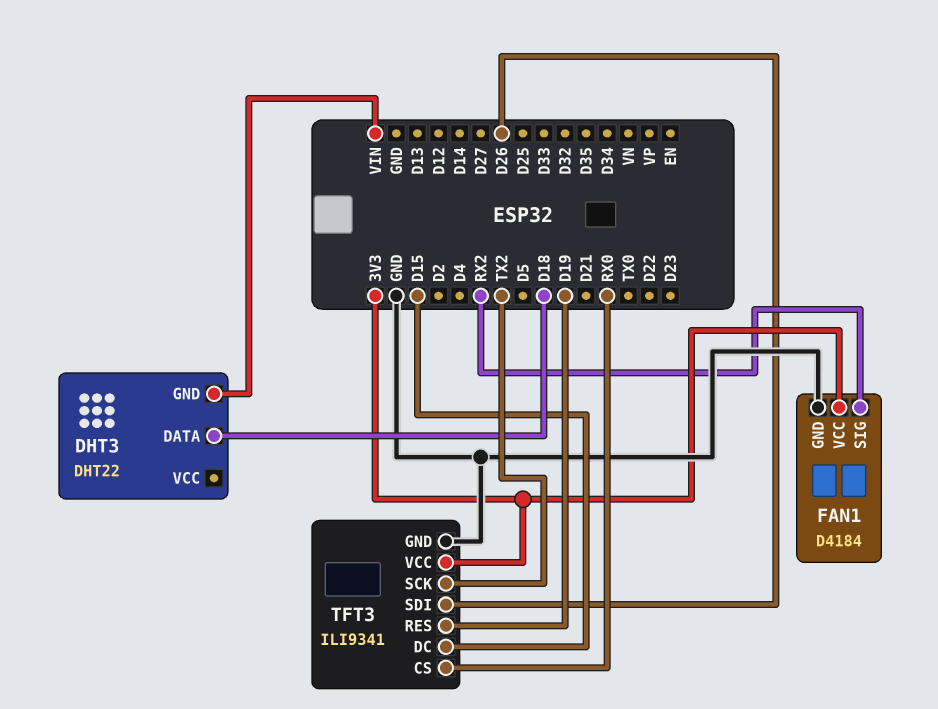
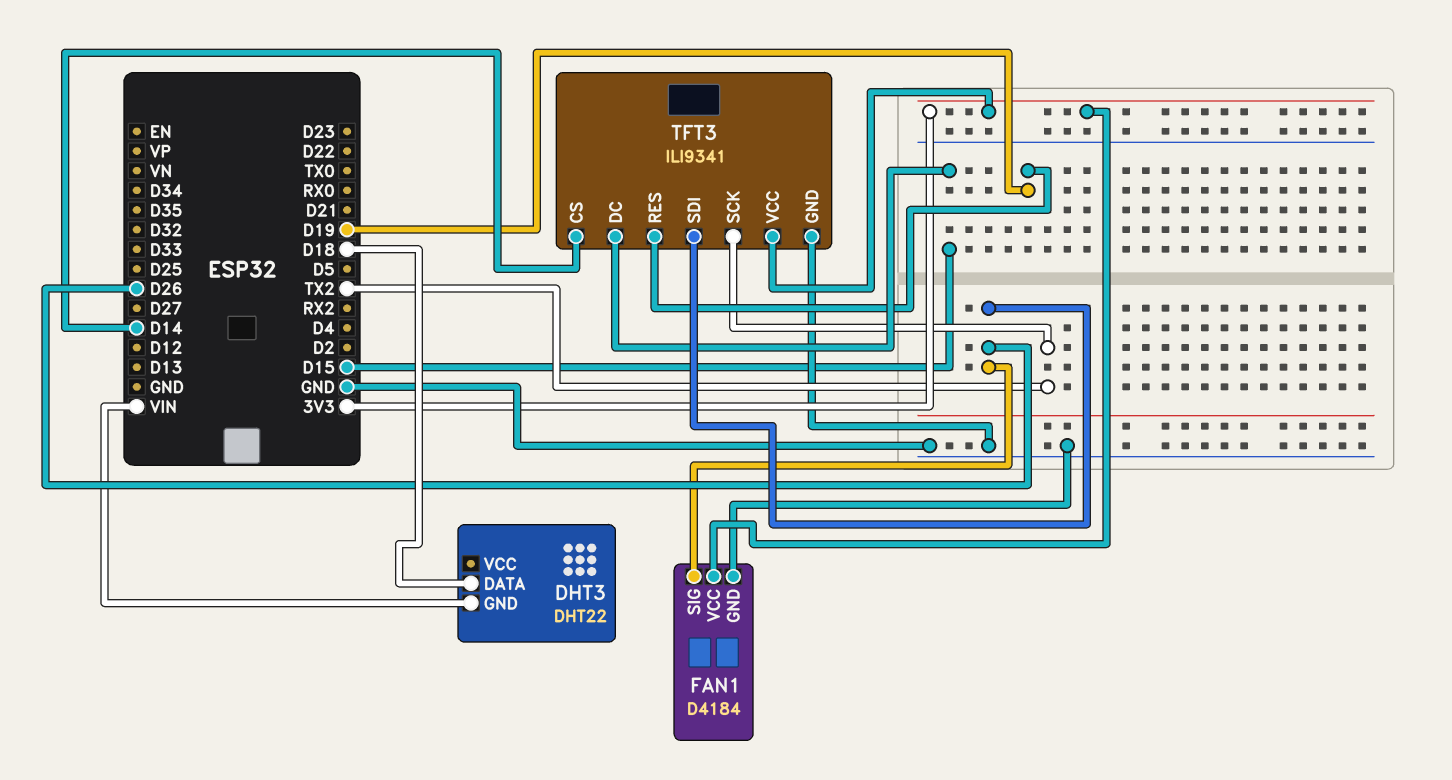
FAN1 pin SIG: RX2 -> D26
TFT3 pin CS: RX0 -> D14

